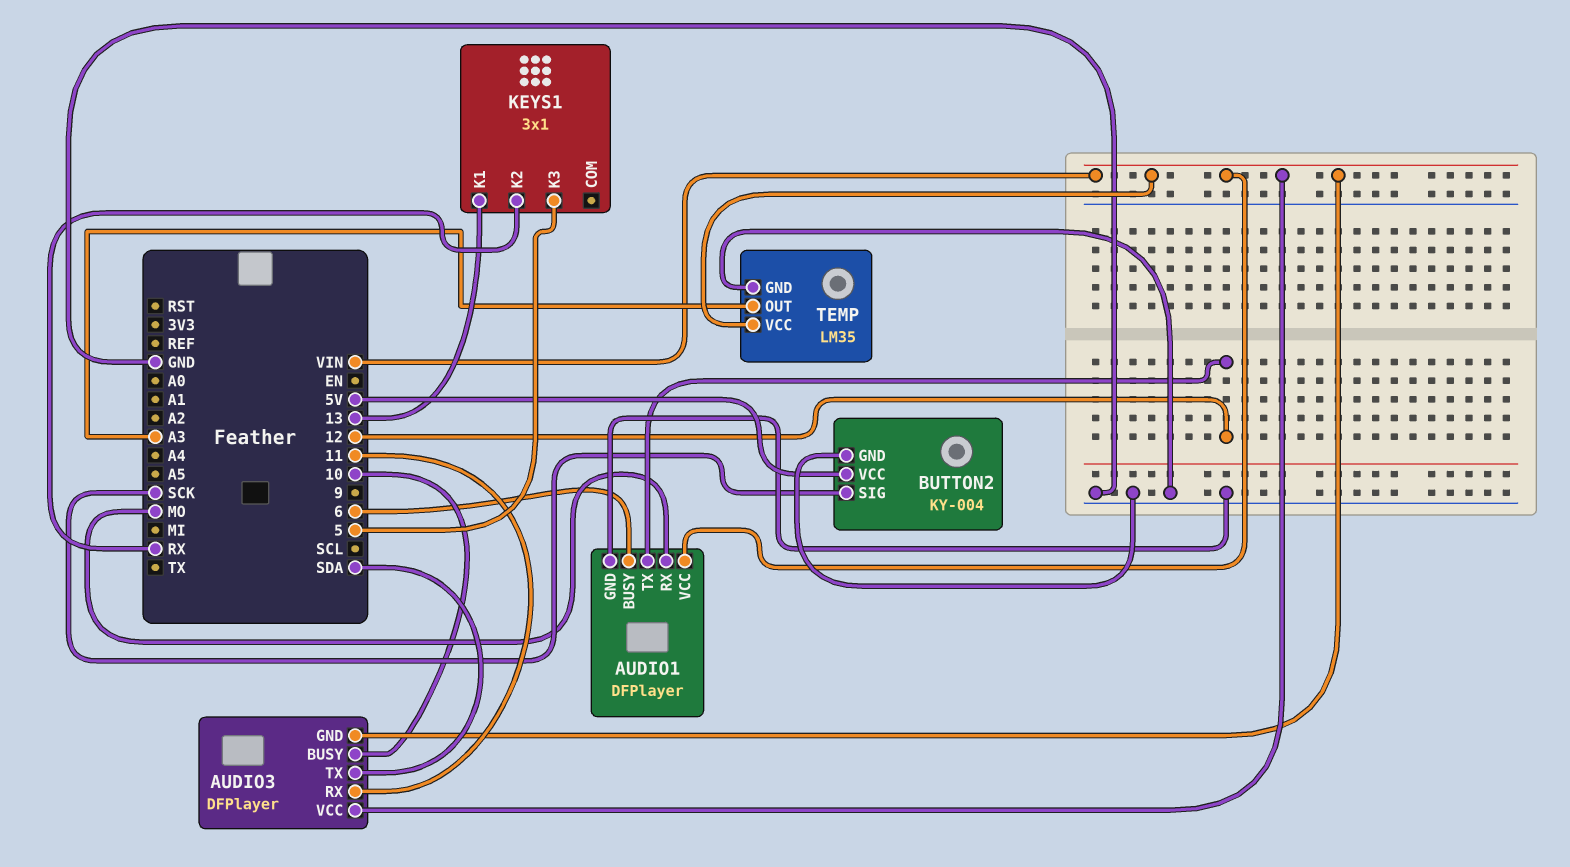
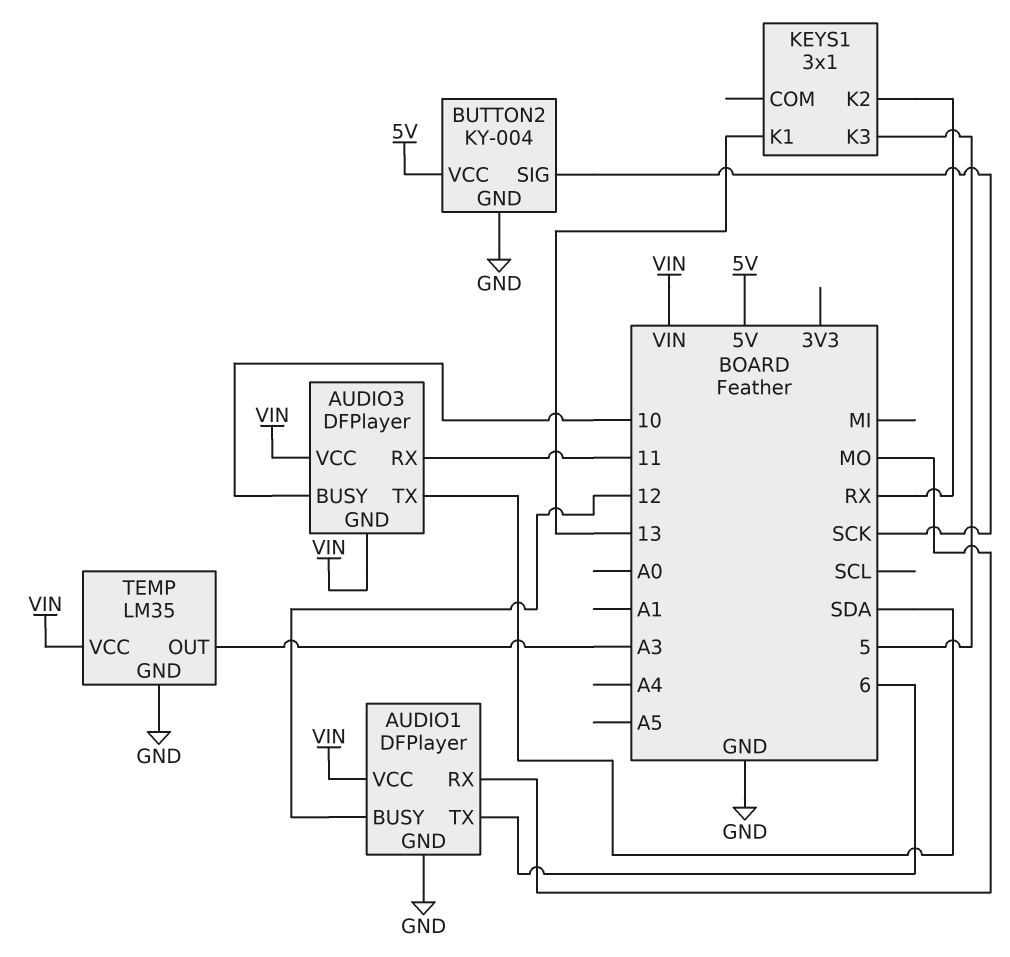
AUDIO1 pin BUSY: 6 -> 12
AUDIO1 pin TX: 12 -> 6

